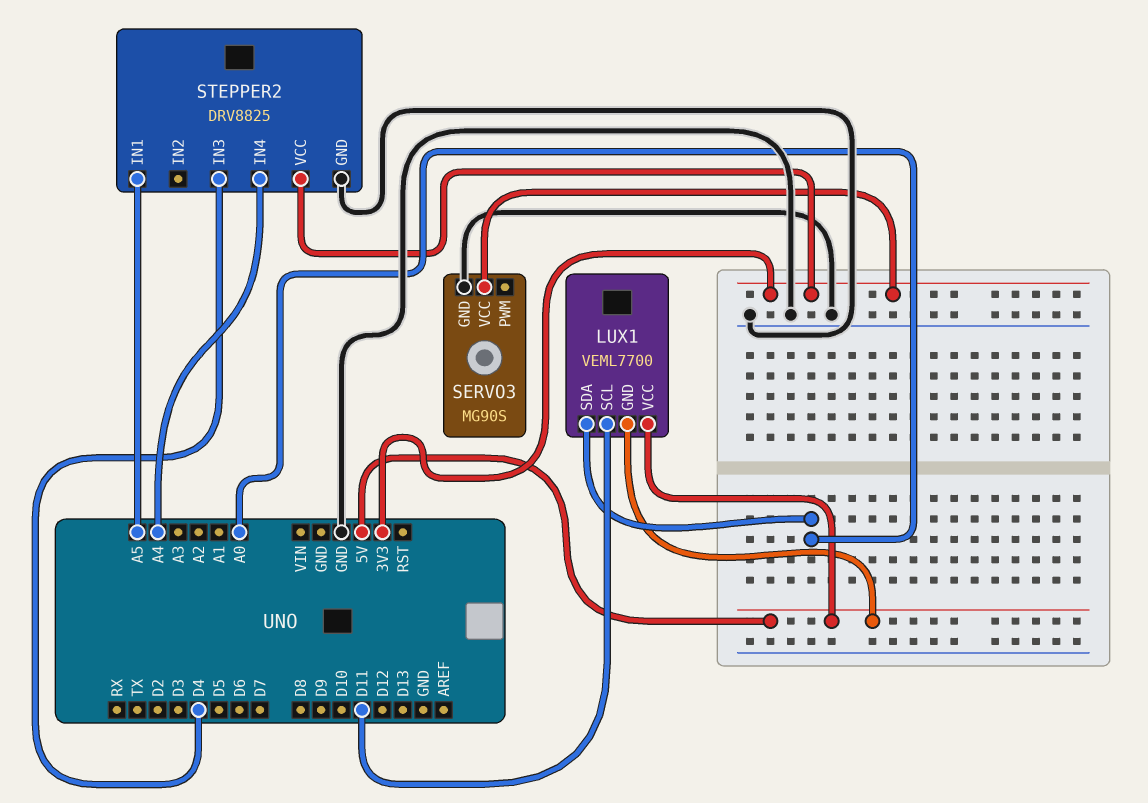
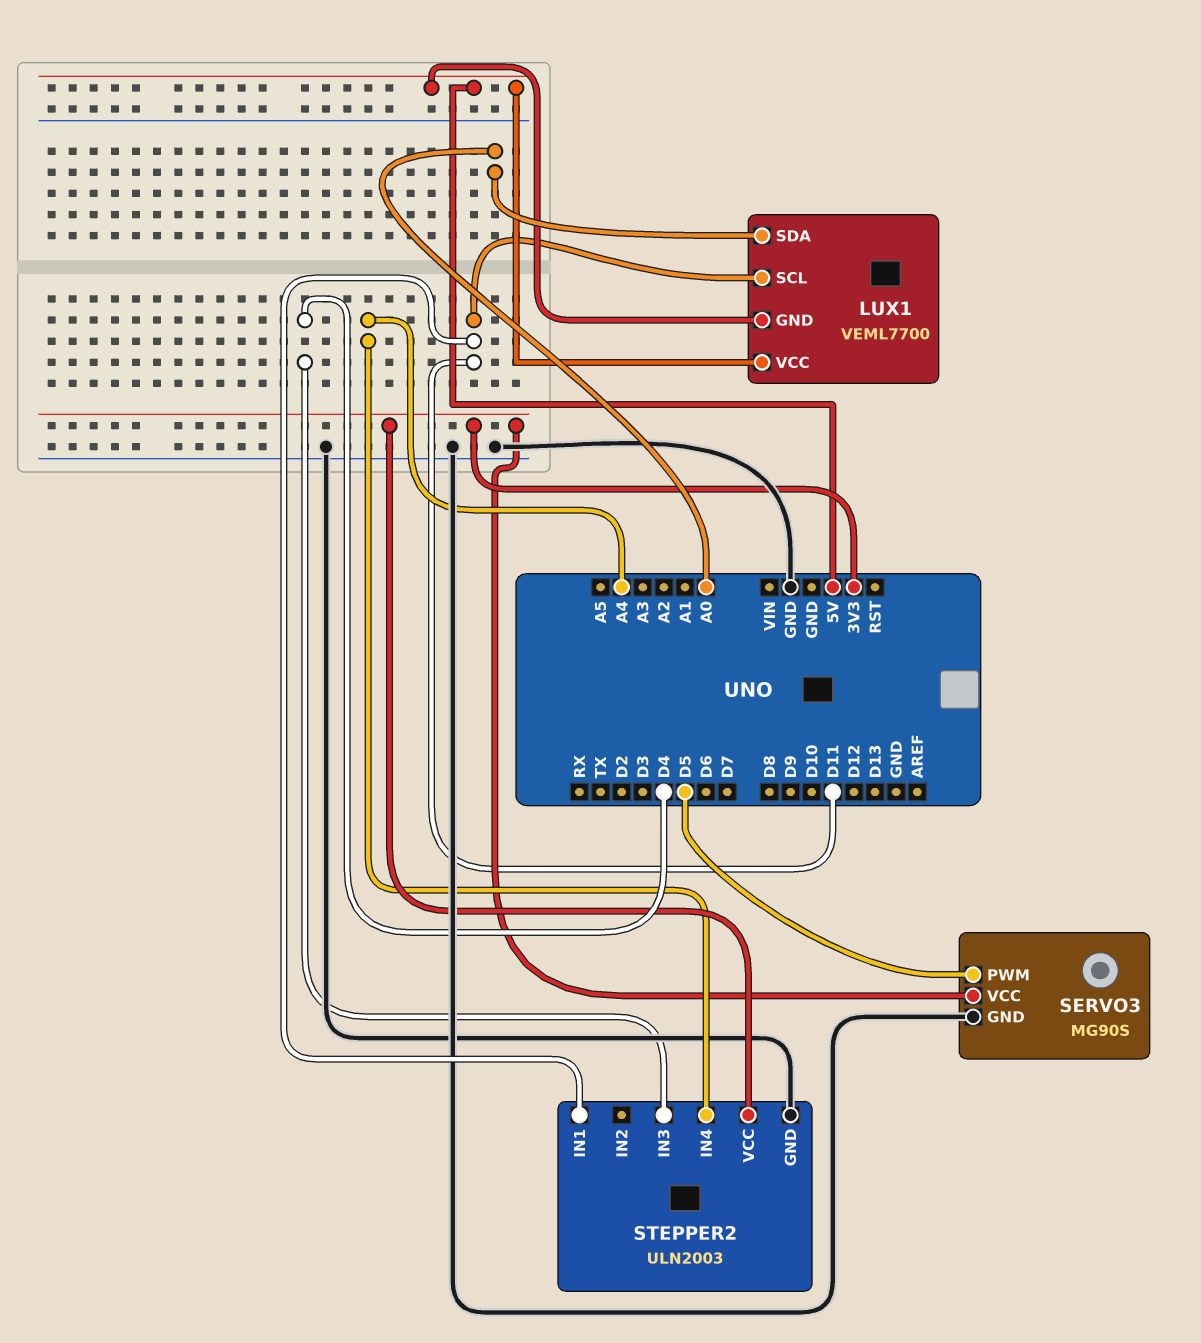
SERVO3 pin PWM: none -> D5
STEPPER2: DRV8825 -> ULN2003
STEPPER2 pin IN1: A5 -> D11

